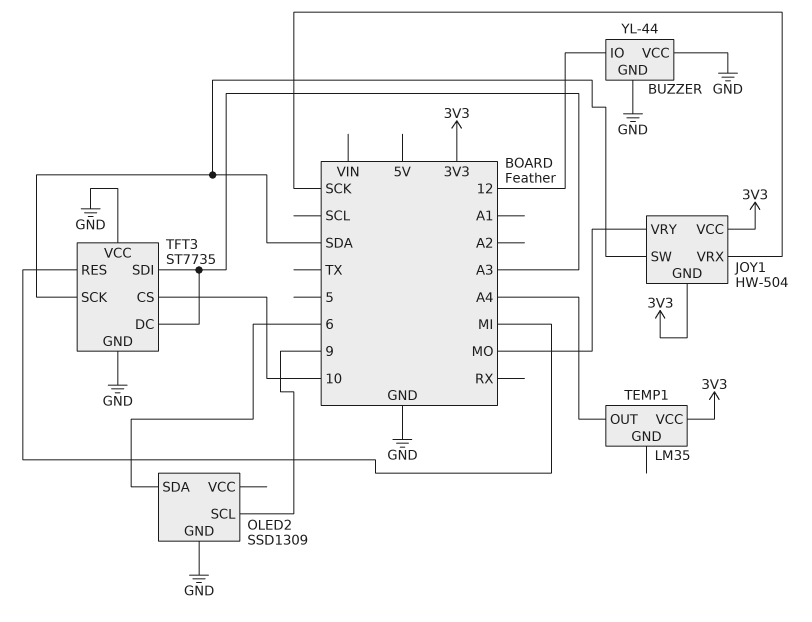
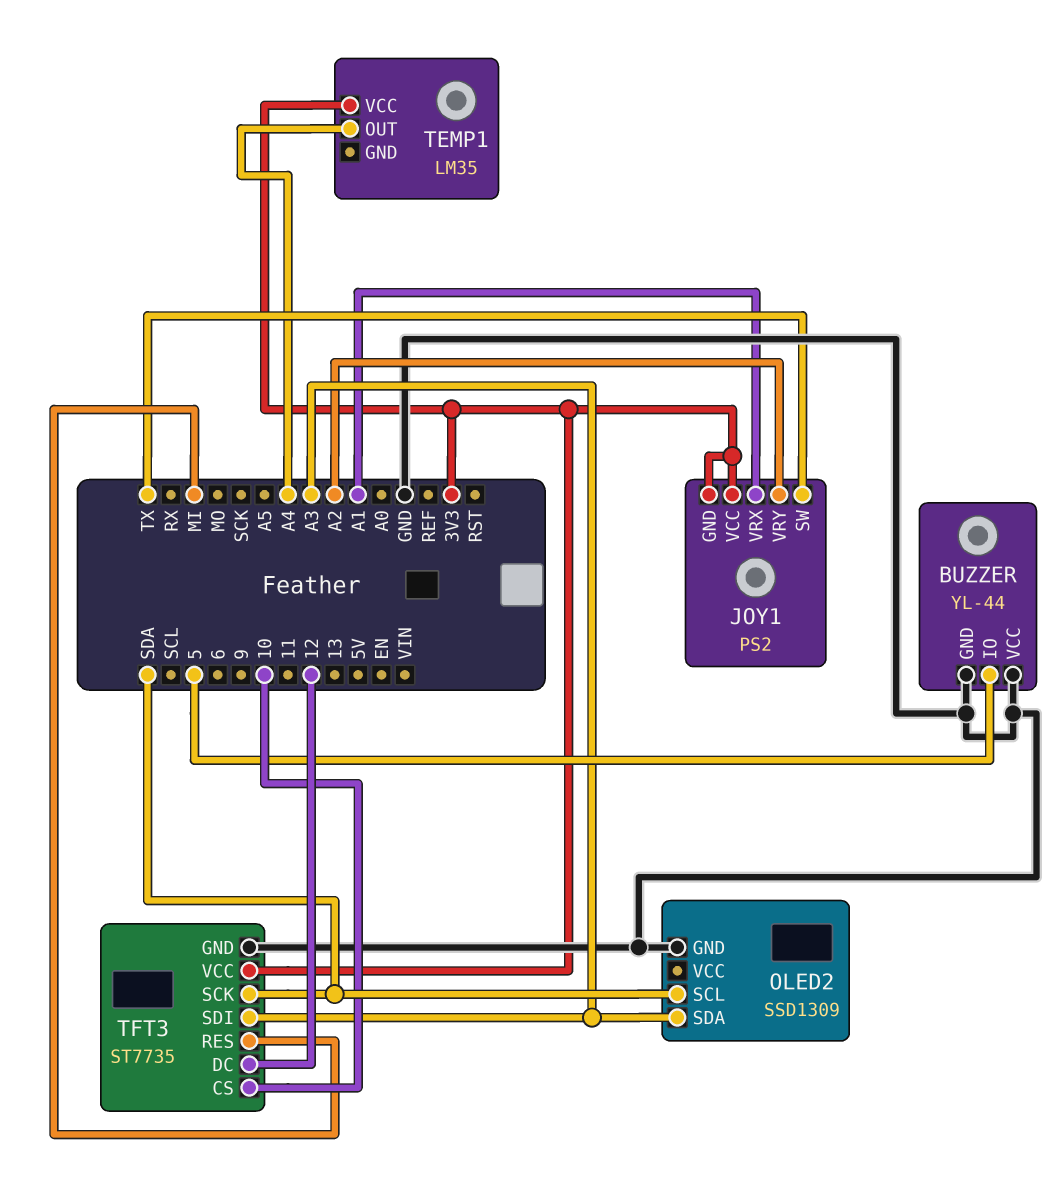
BUZZER pin IO: 12 -> 5
JOY1: HW-504 -> PS2
JOY1 pin SW: SDA -> TX
JOY1 pin VRX: SCK -> A1
JOY1 pin VRY: MO -> A2
OLED2 pin SCL: 9 -> SDA
OLED2 pin SDA: 6 -> A3
TFT3 pin DC: A3 -> 12
TFT3 pin VCC: GND -> 3V3

